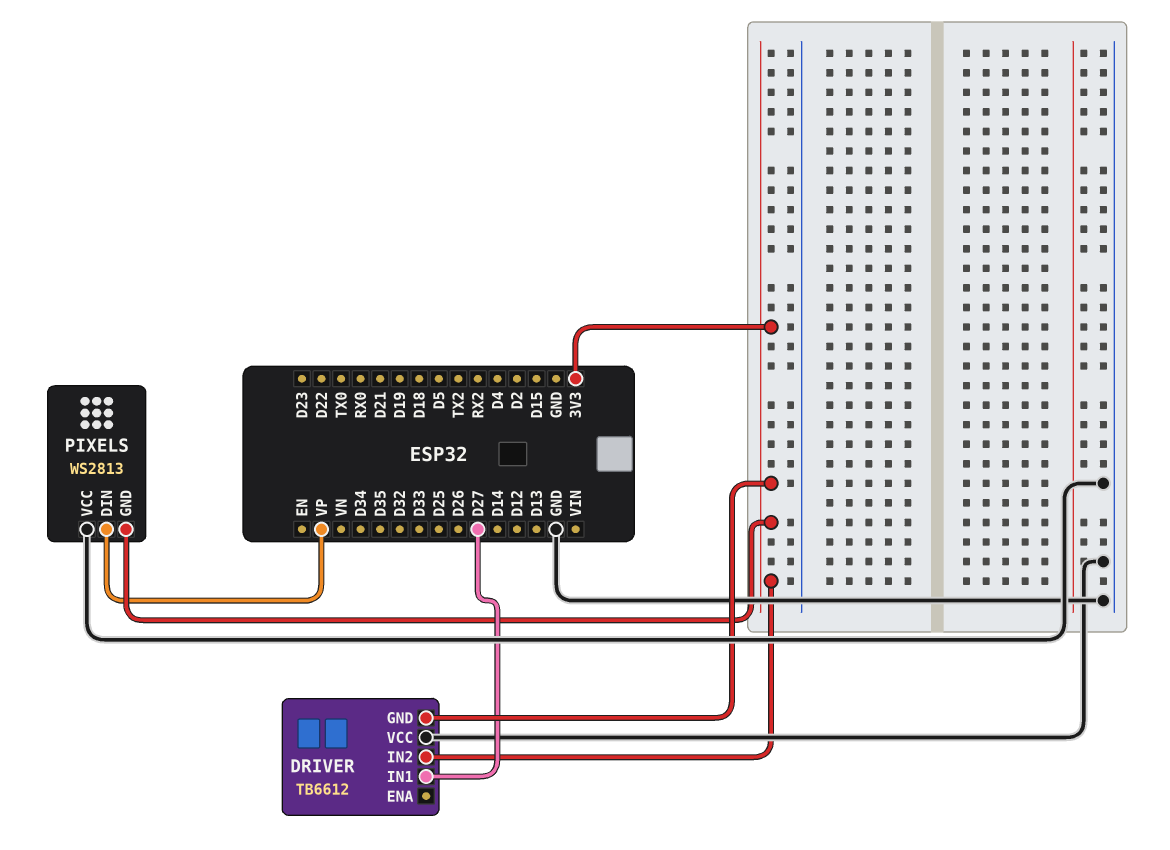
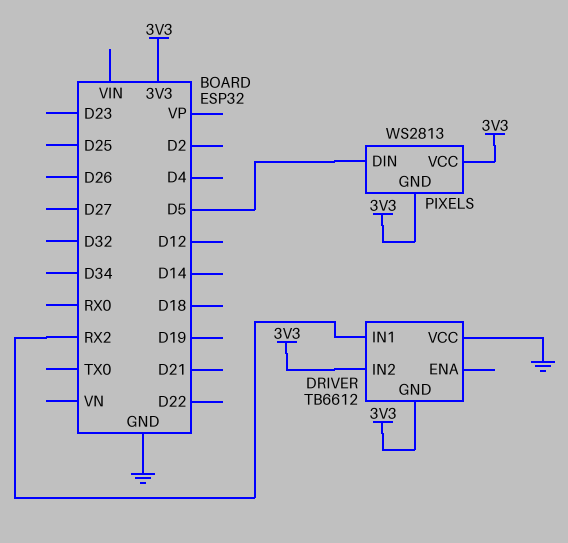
DRIVER pin IN1: D27 -> RX2
PIXELS pin DIN: VP -> D5
PIXELS pin VCC: GND -> 3V3

